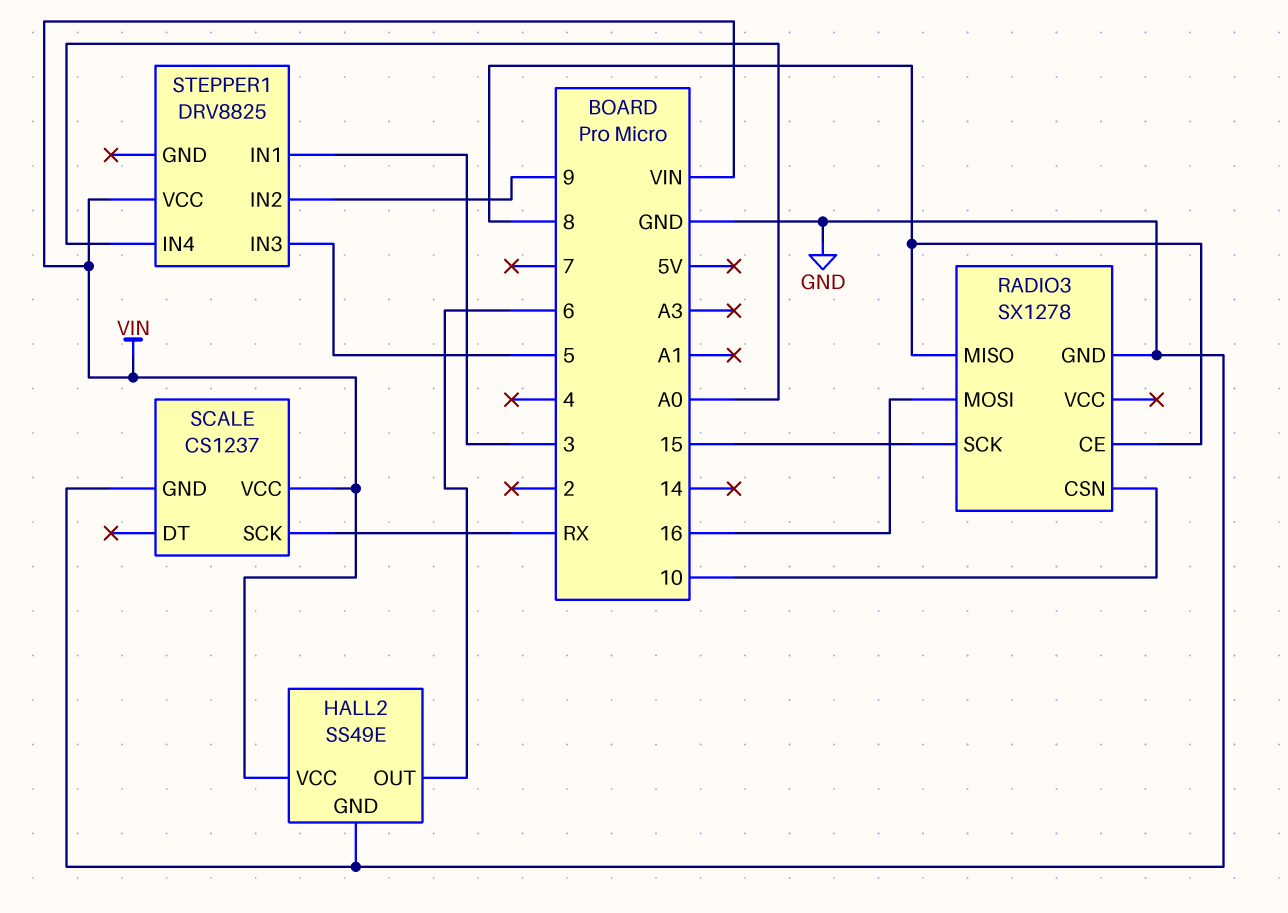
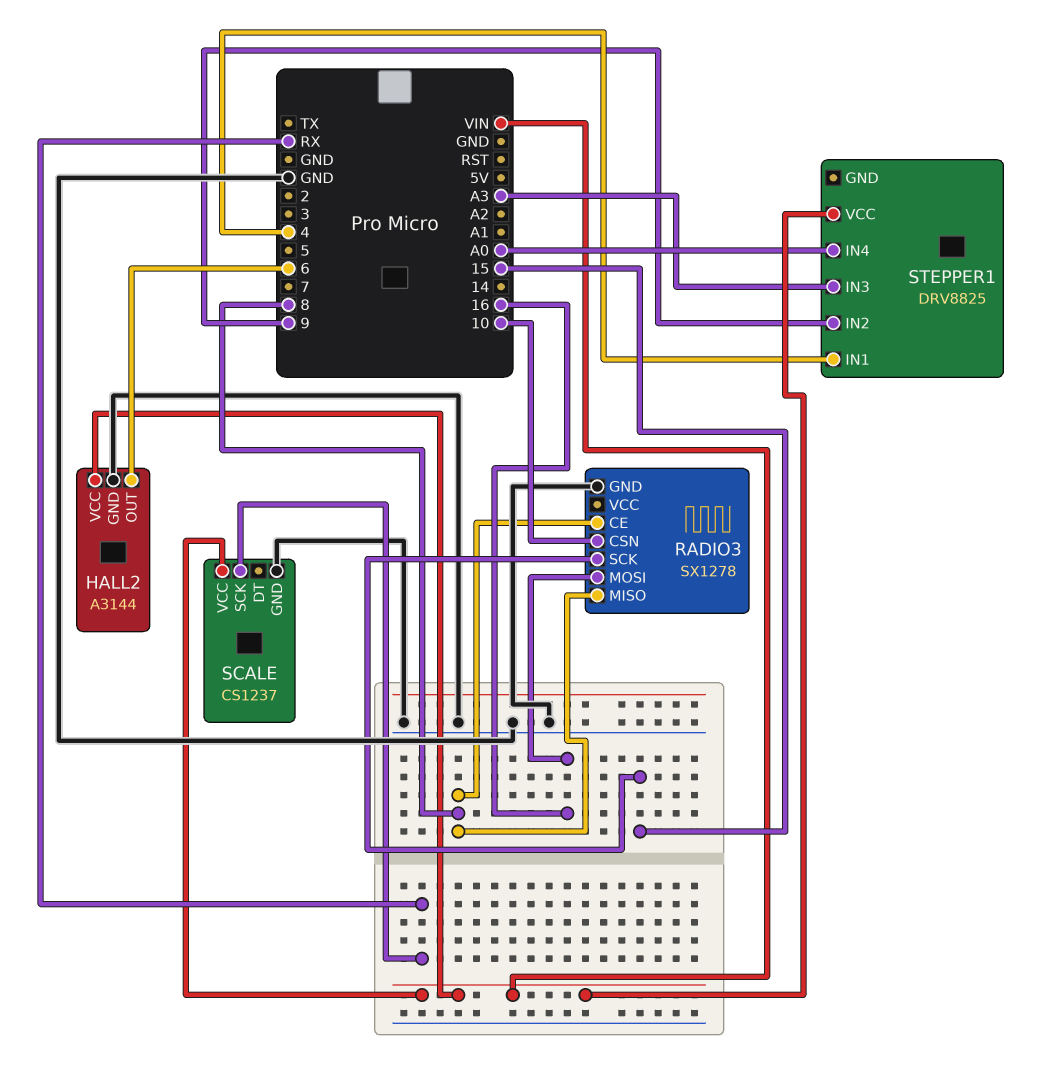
HALL2: SS49E -> A3144
STEPPER1 pin IN1: 3 -> 4
STEPPER1 pin IN3: 5 -> A3

